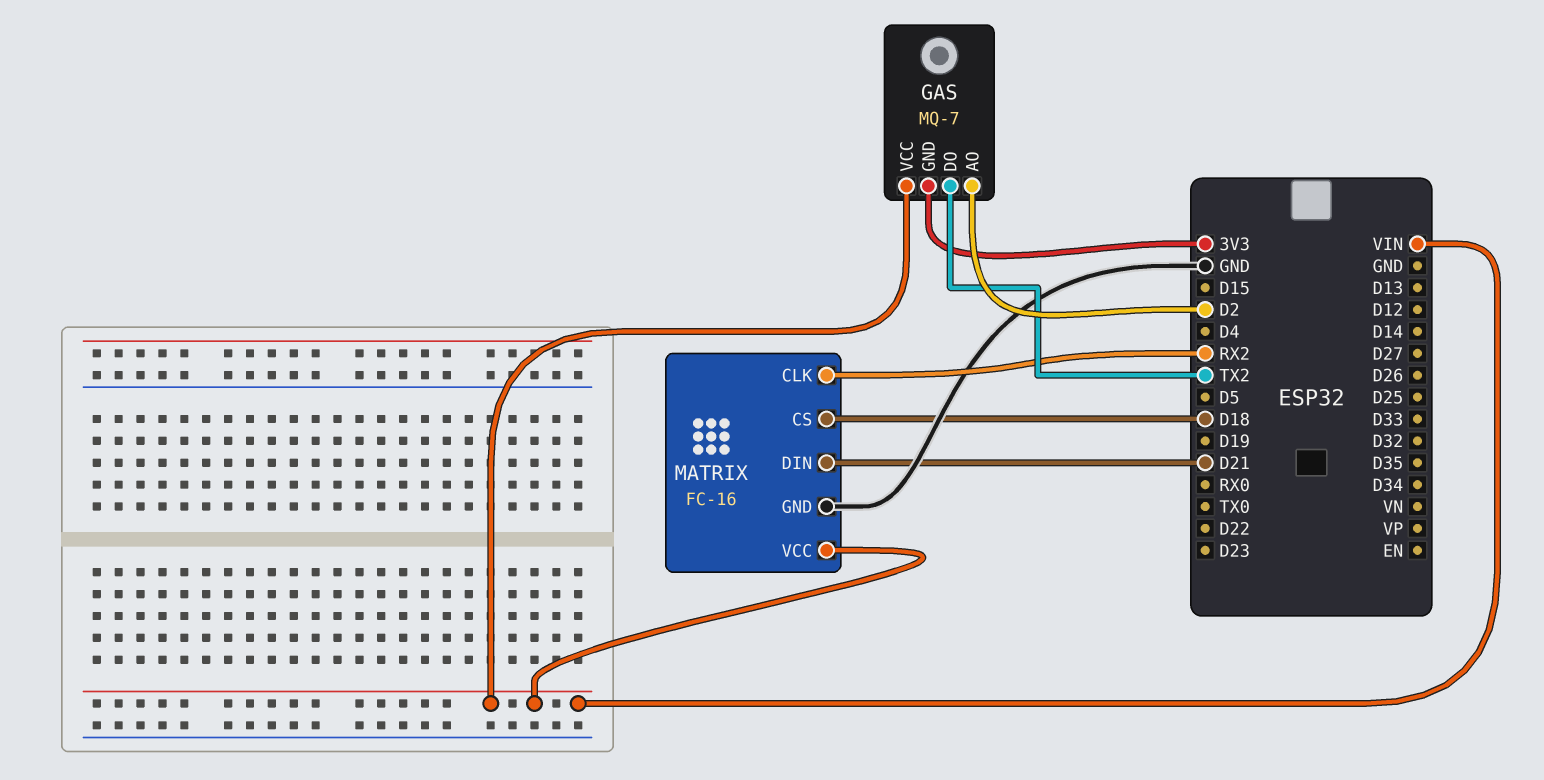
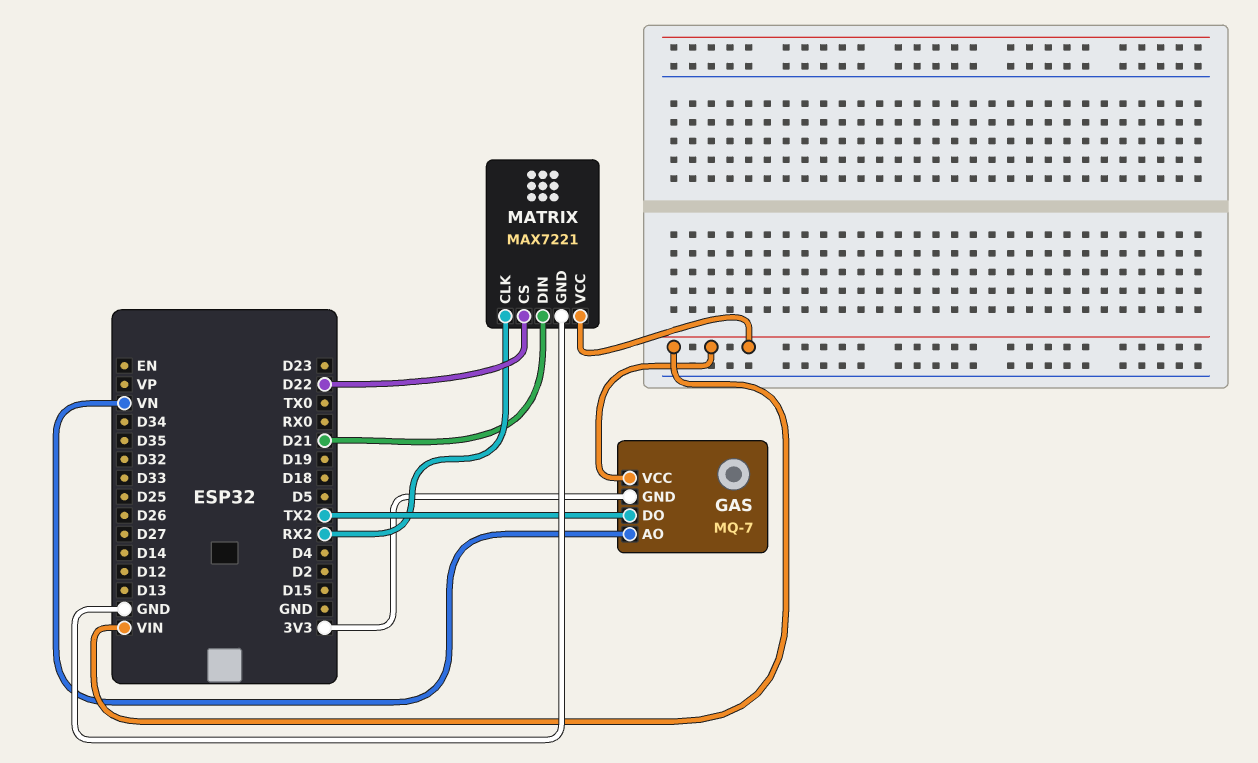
GAS pin AO: D2 -> VN
MATRIX: FC-16 -> MAX7221
MATRIX pin CS: D18 -> D22

